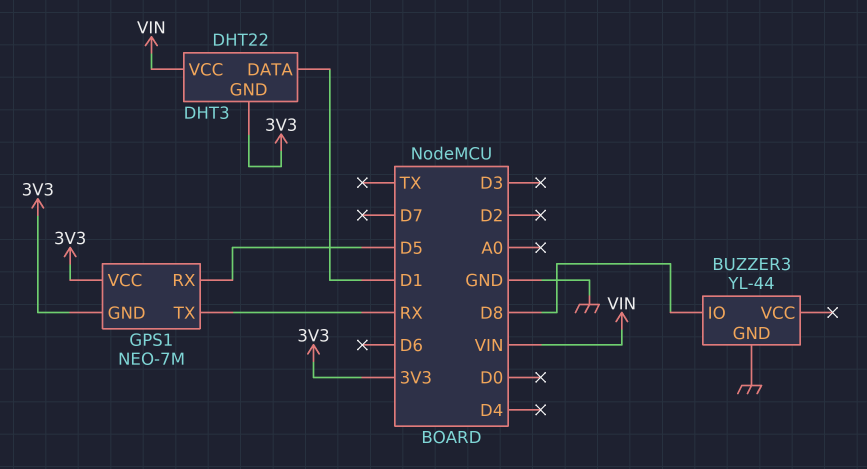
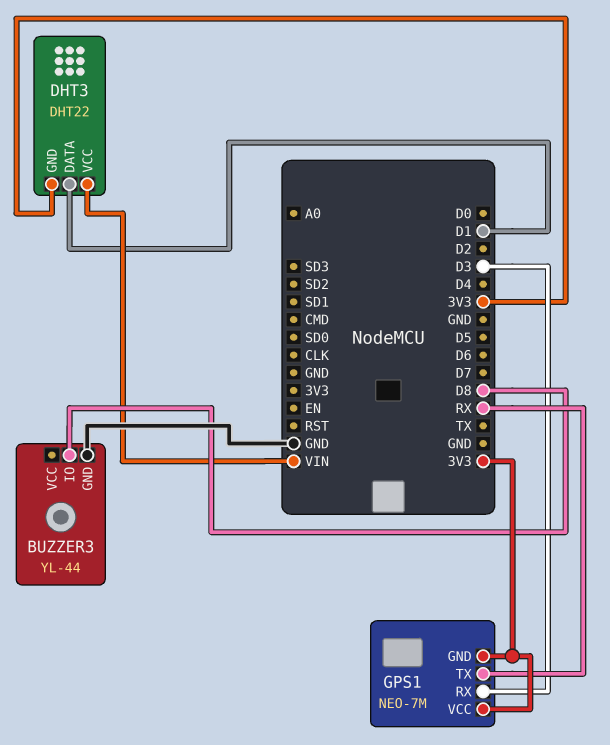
GPS1 pin RX: D5 -> D3

